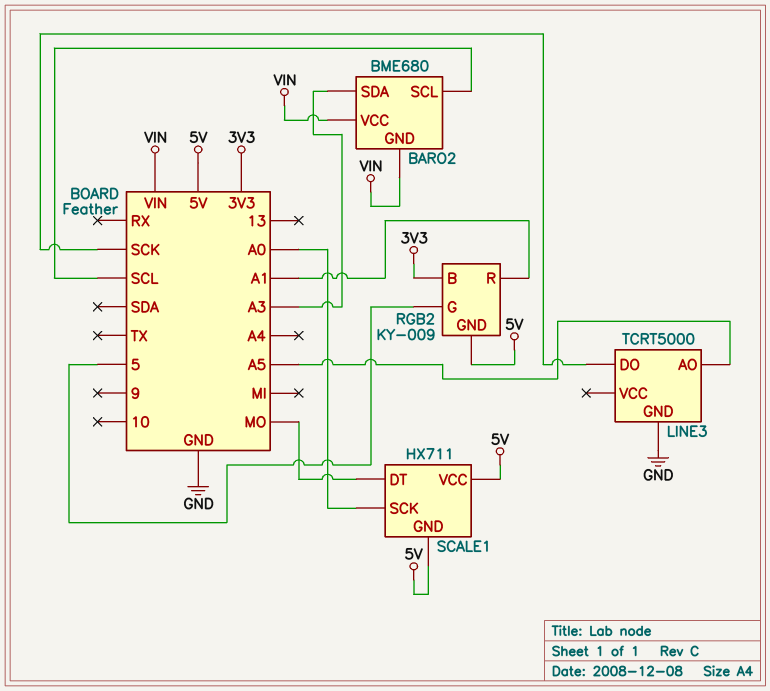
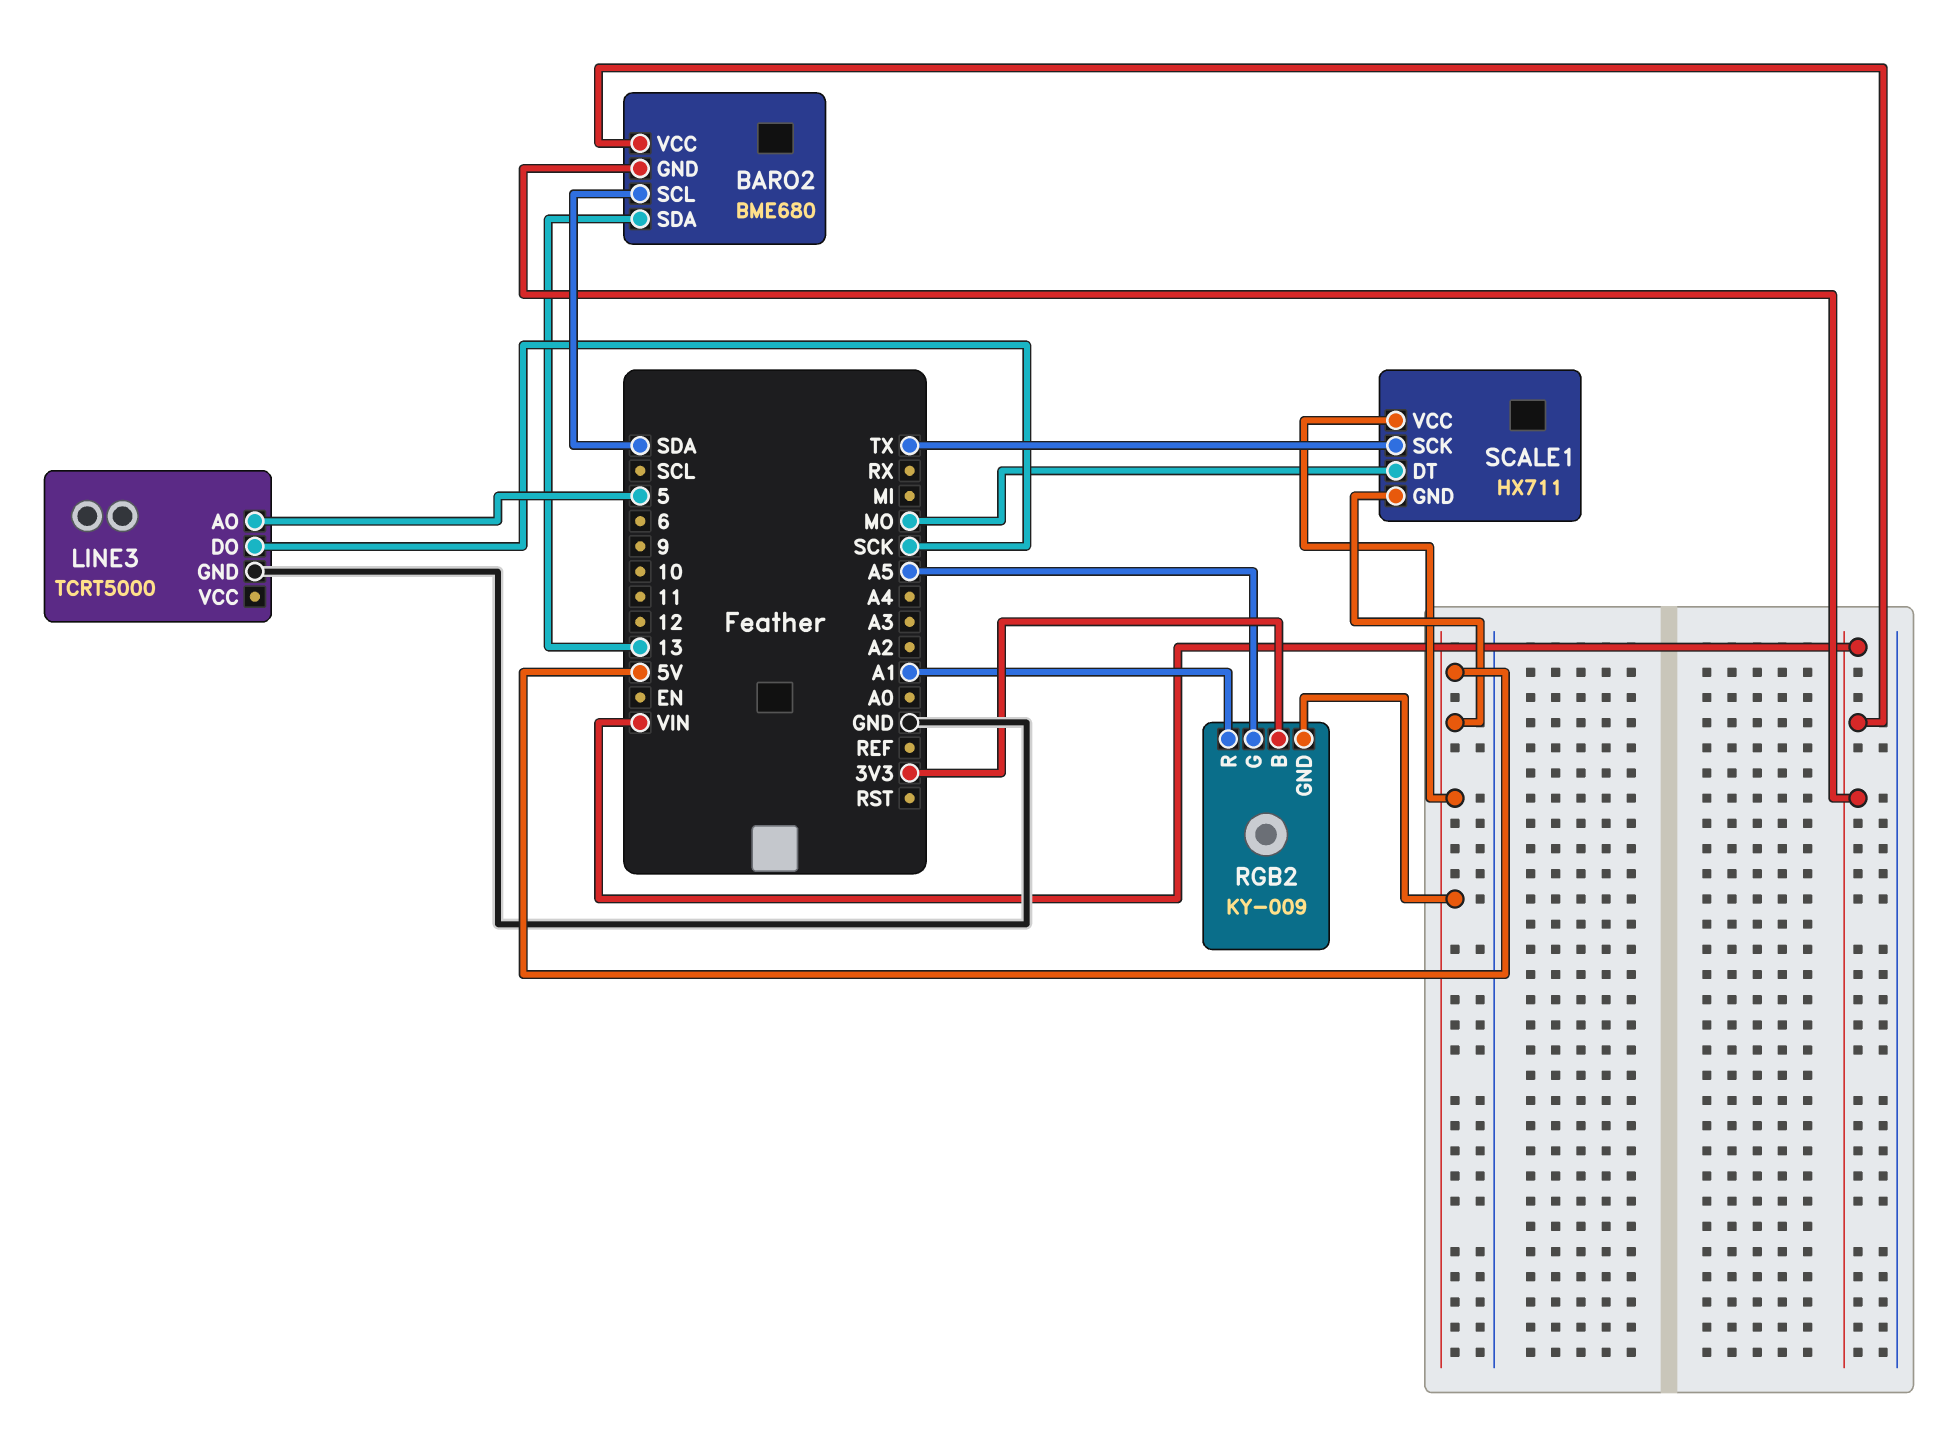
BARO2 pin SCL: SCL -> SDA
BARO2 pin SDA: A3 -> 13
LINE3 pin AO: A5 -> 5
RGB2 pin G: 5 -> A5
SCALE1 pin SCK: A0 -> TX

